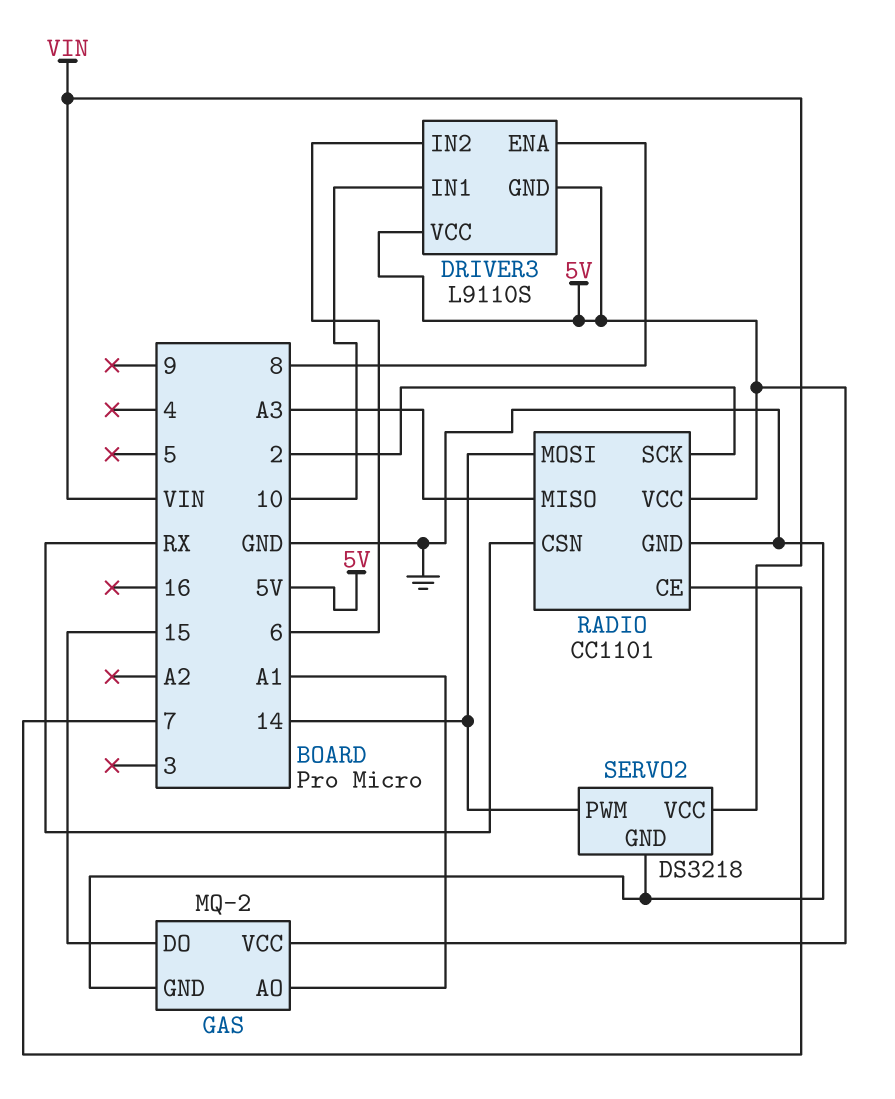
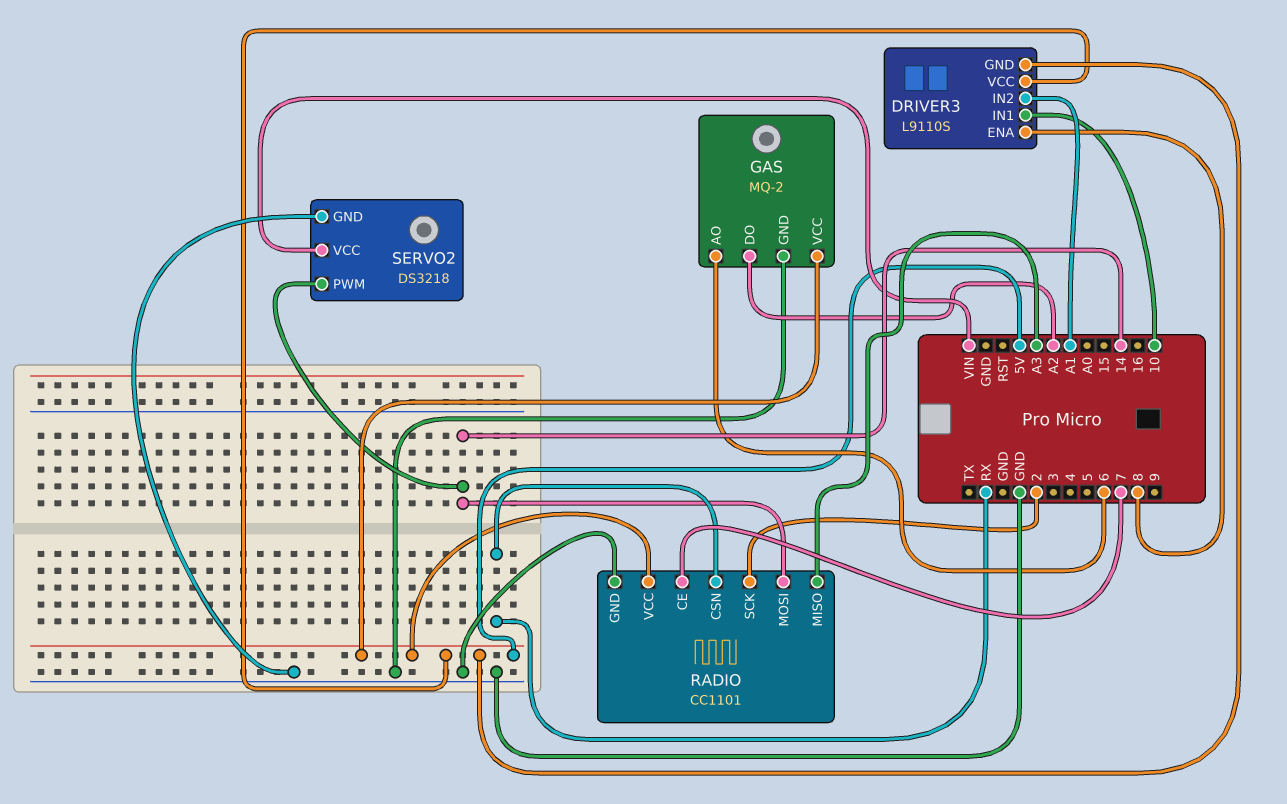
DRIVER3 pin IN2: 6 -> A1
GAS pin AO: A1 -> 6
GAS pin DO: 15 -> A2

